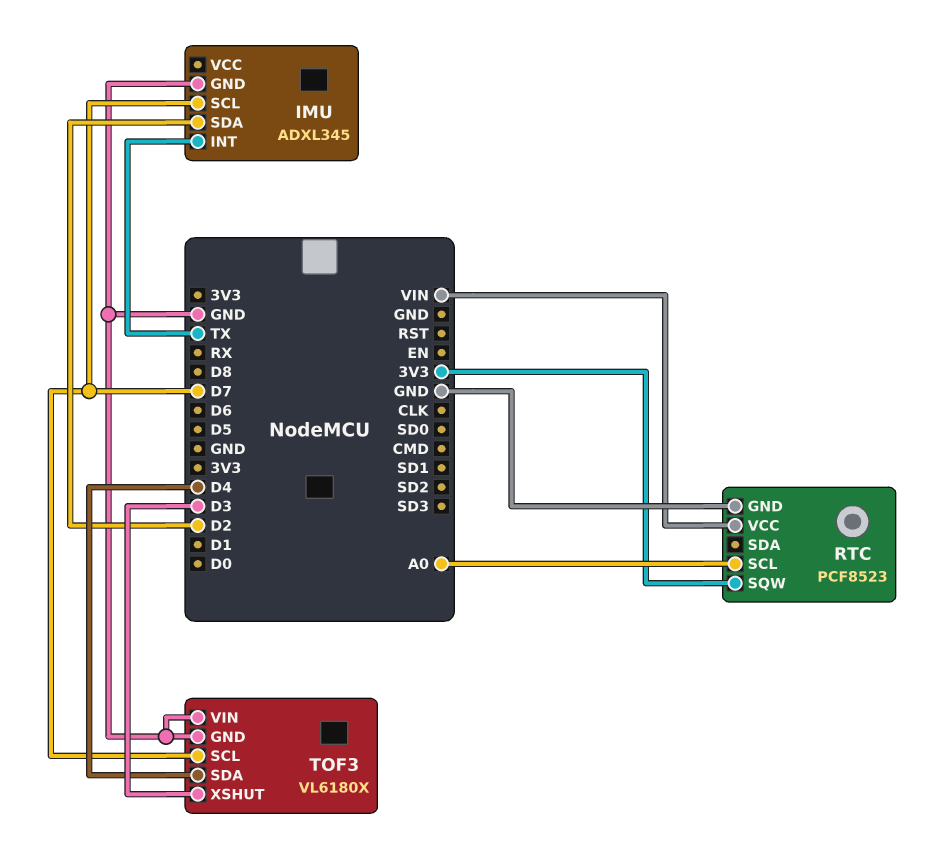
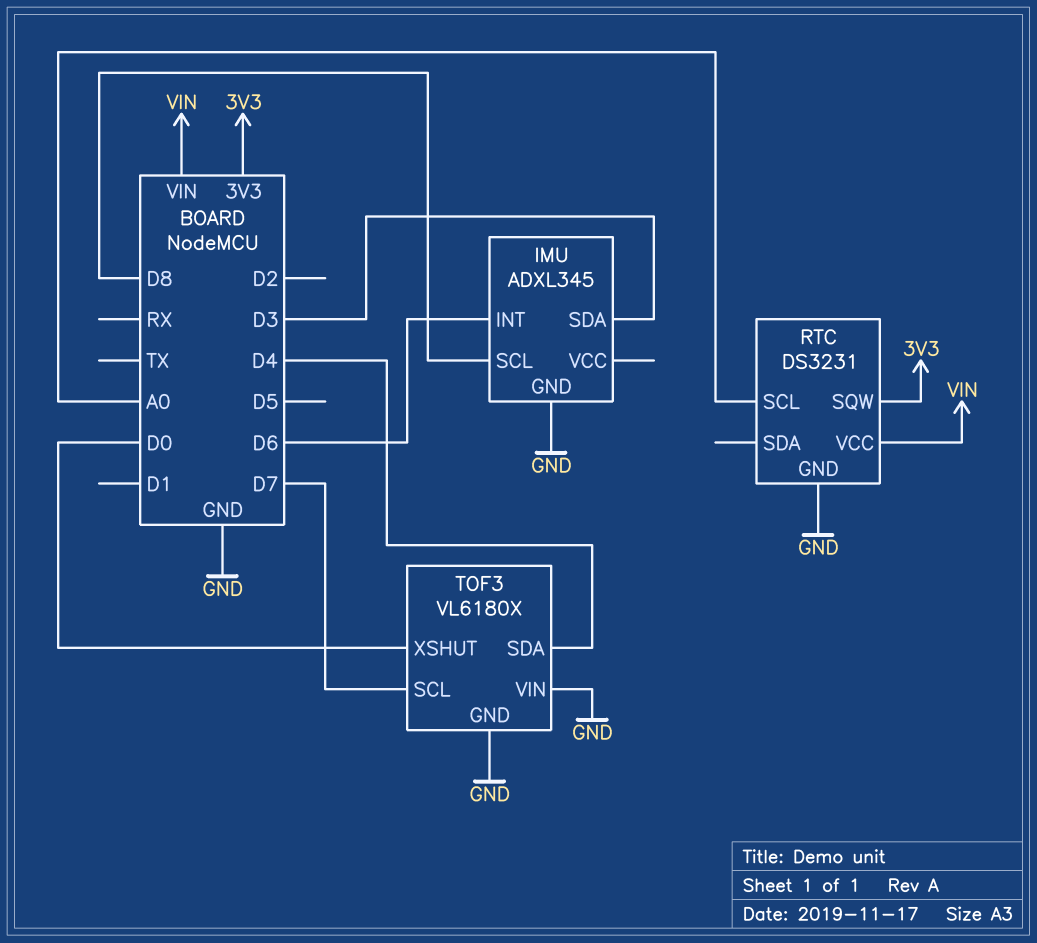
IMU pin INT: TX -> D6
IMU pin SCL: D7 -> D8
IMU pin SDA: D2 -> D3
RTC: PCF8523 -> DS3231
TOF3 pin XSHUT: D3 -> D0

